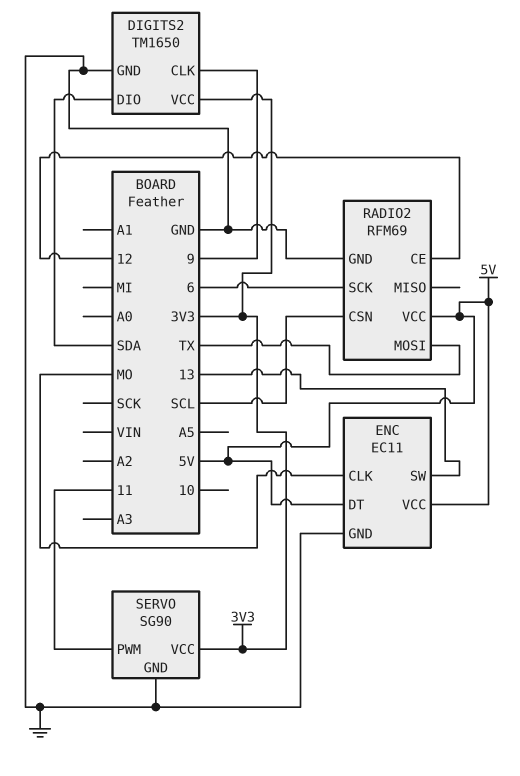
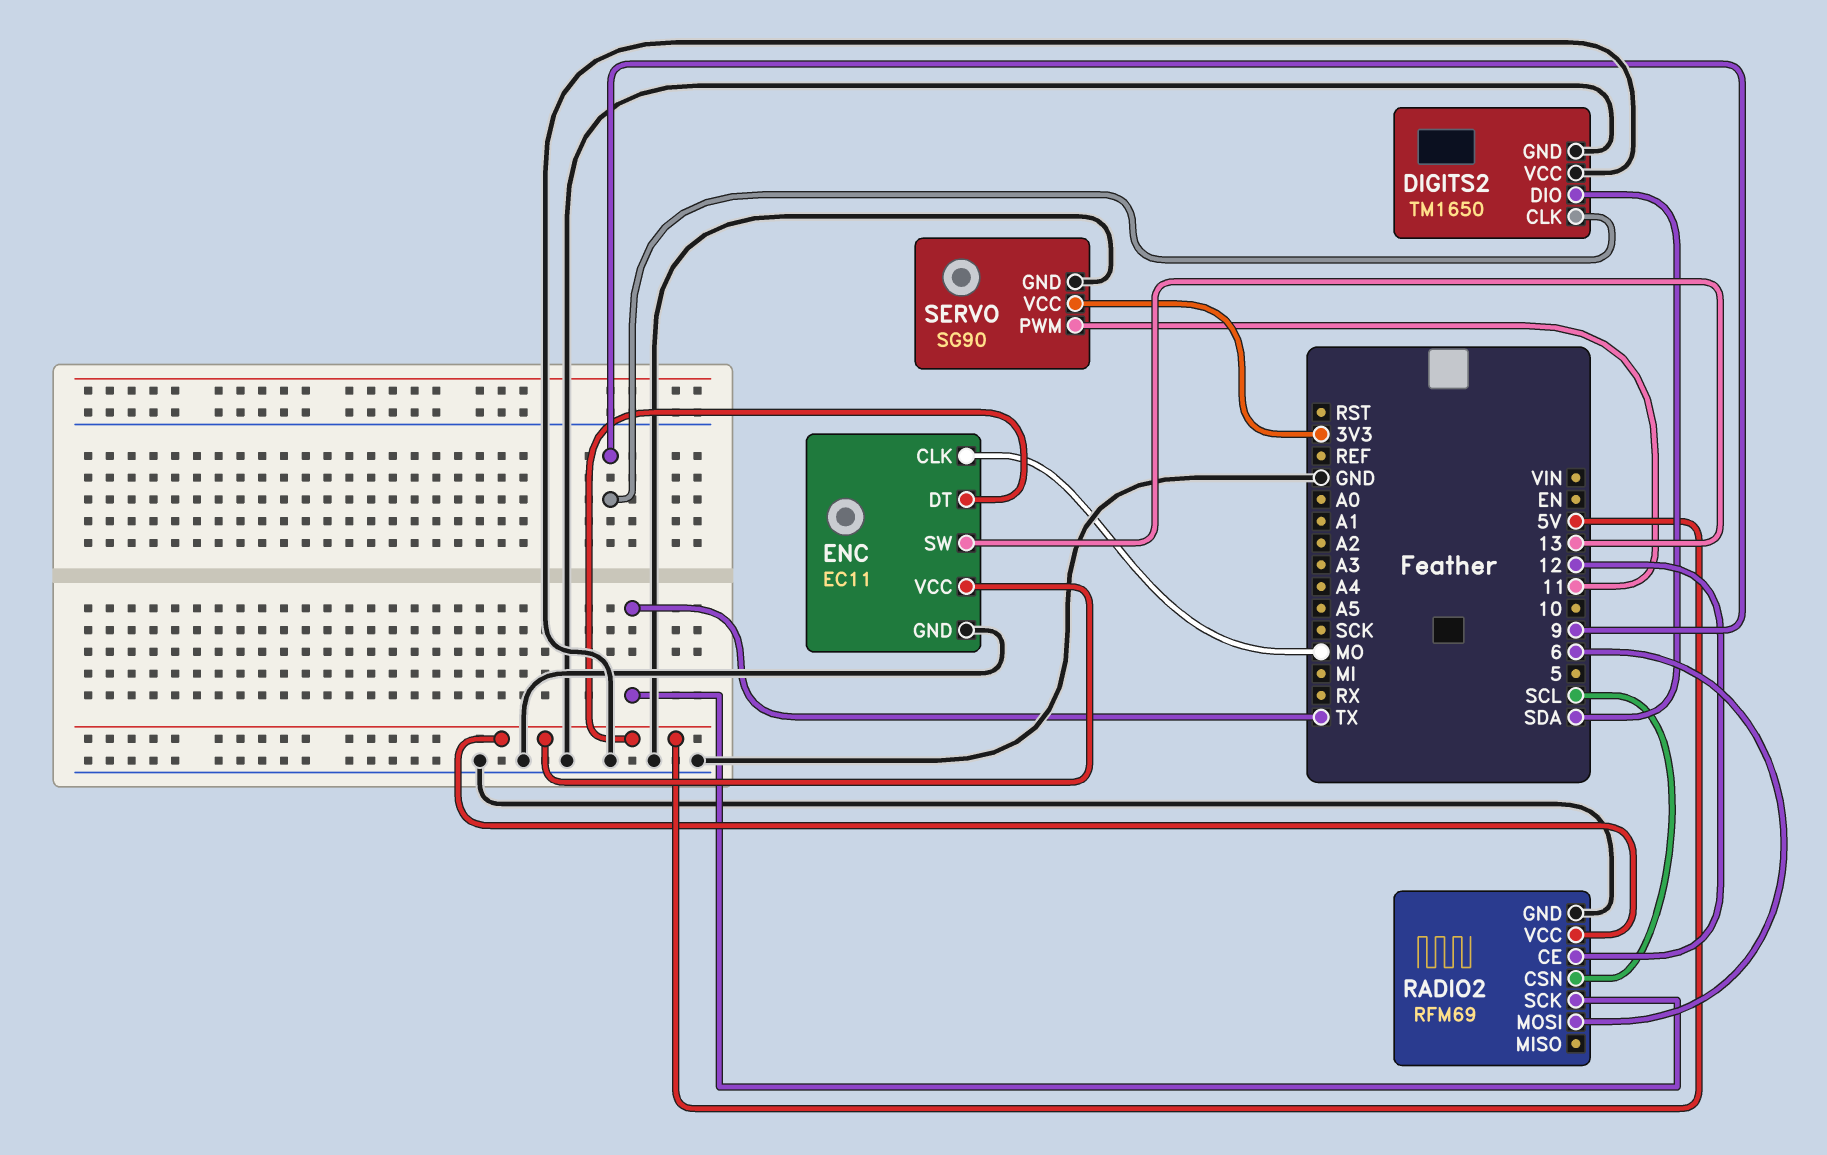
DIGITS2 pin VCC: 3V3 -> GND
RADIO2 pin MOSI: TX -> 6
RADIO2 pin SCK: 6 -> TX

